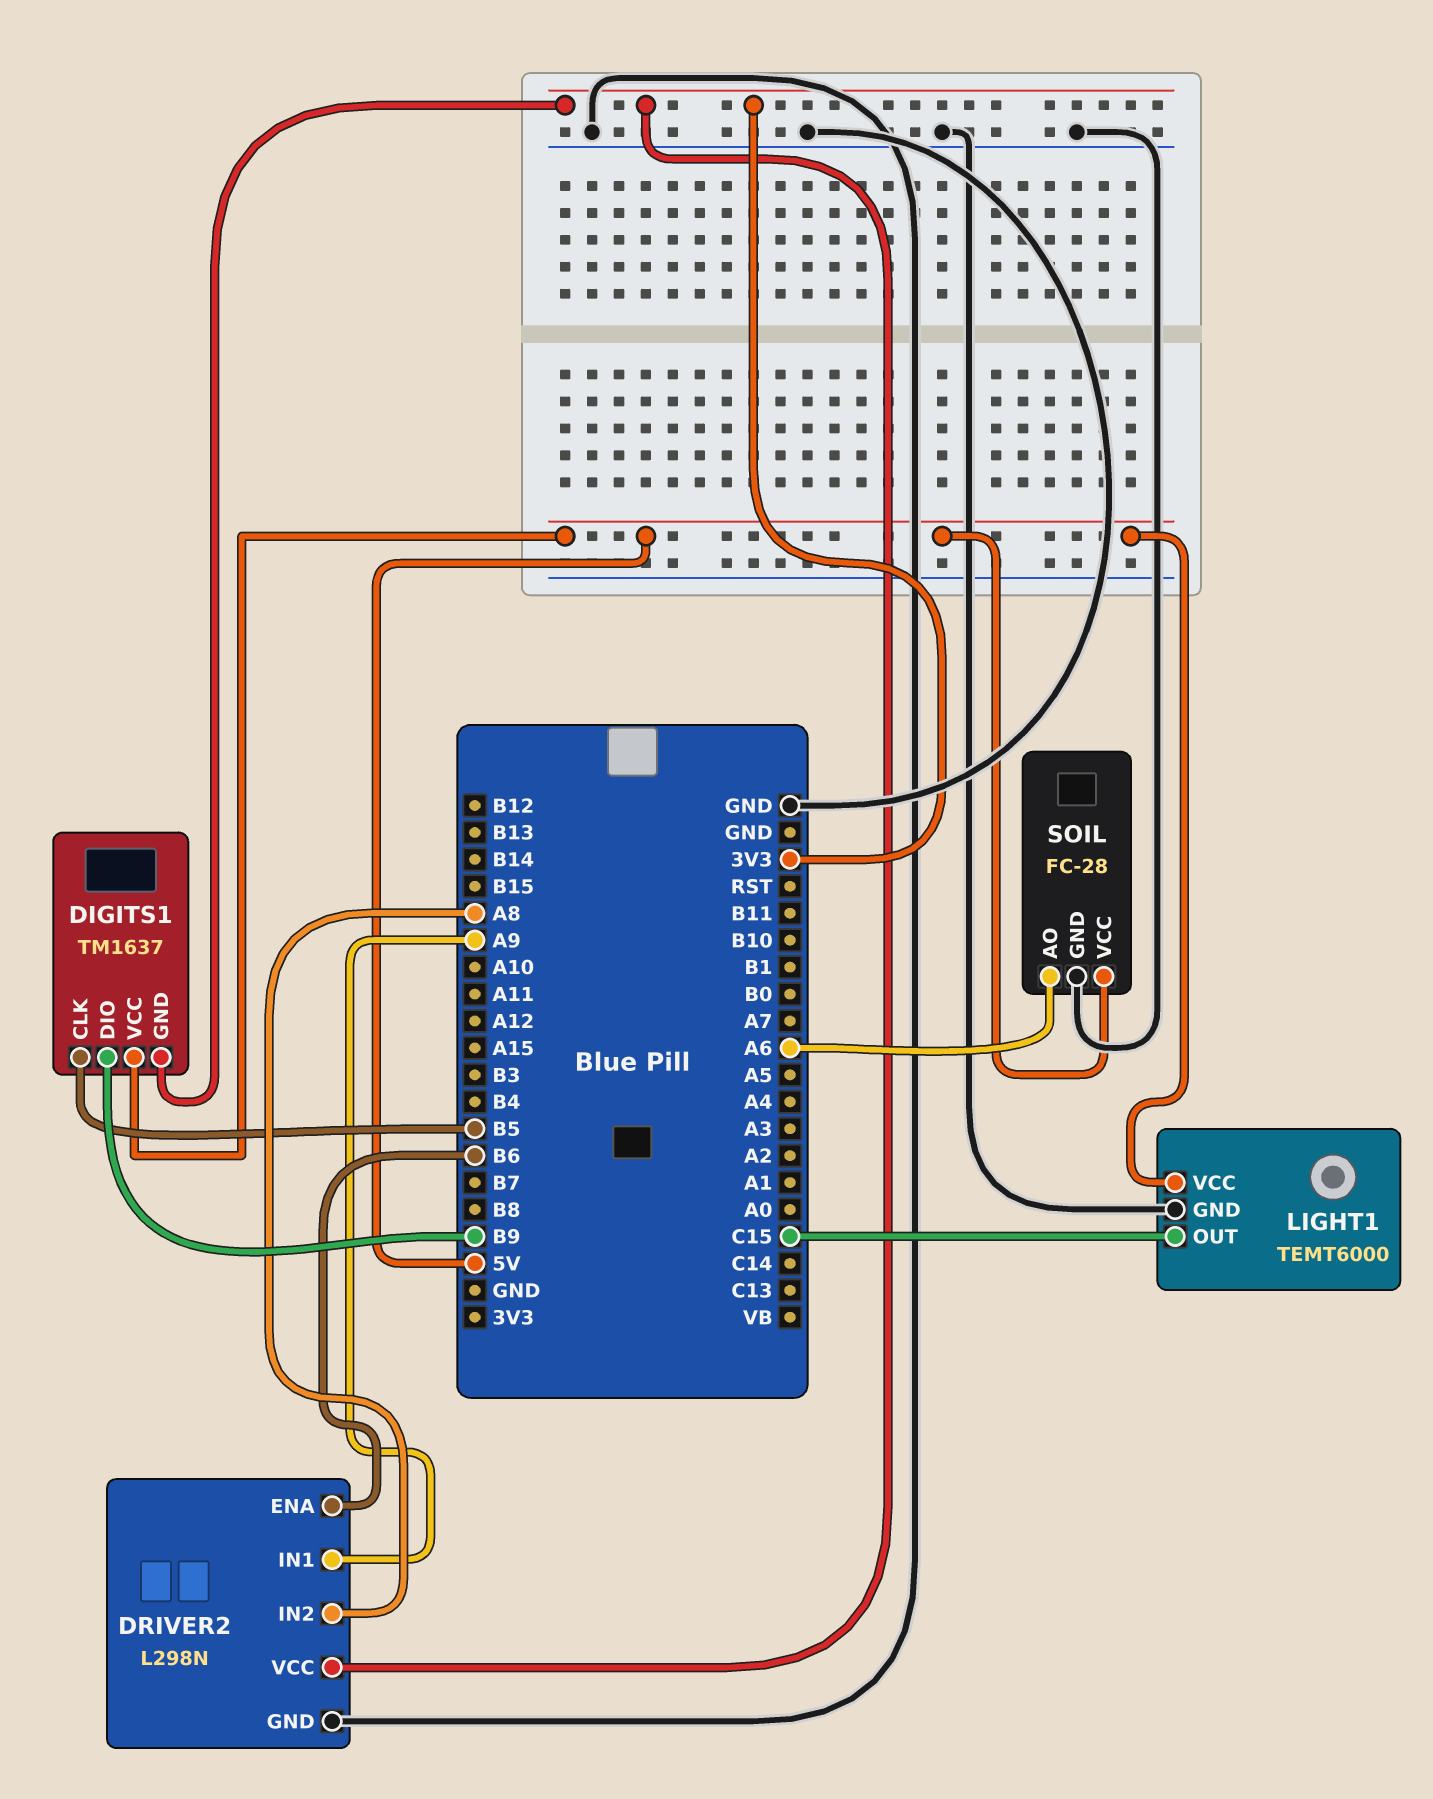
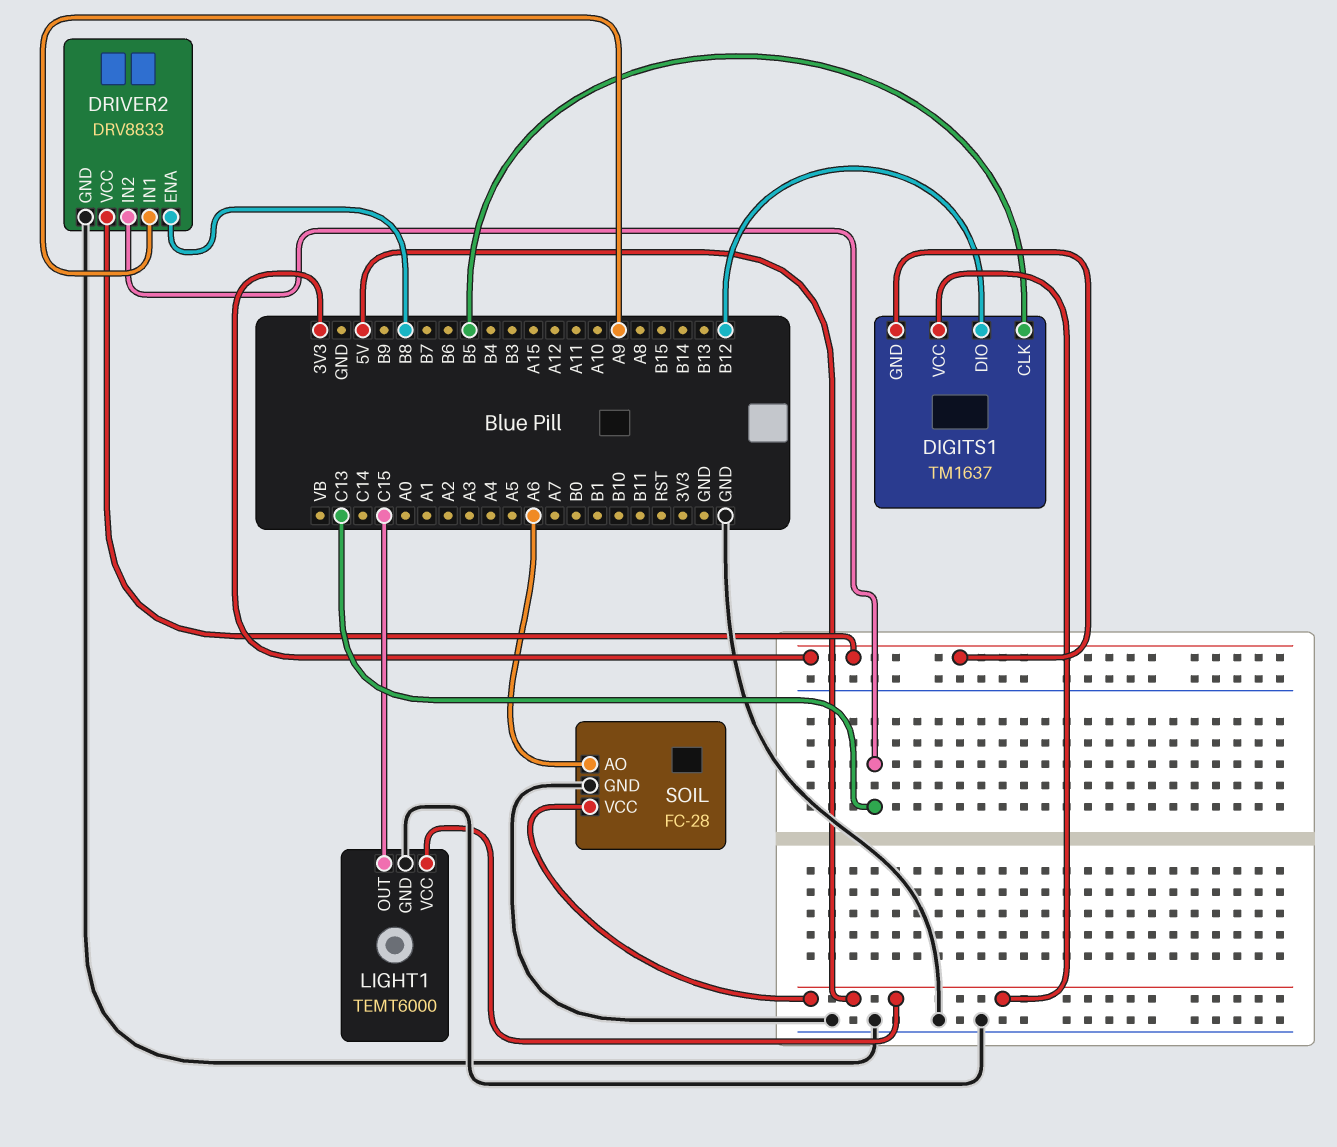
DIGITS1 pin DIO: B9 -> B12
DRIVER2: L298N -> DRV8833
DRIVER2 pin ENA: B6 -> B8
DRIVER2 pin IN2: A8 -> C13

